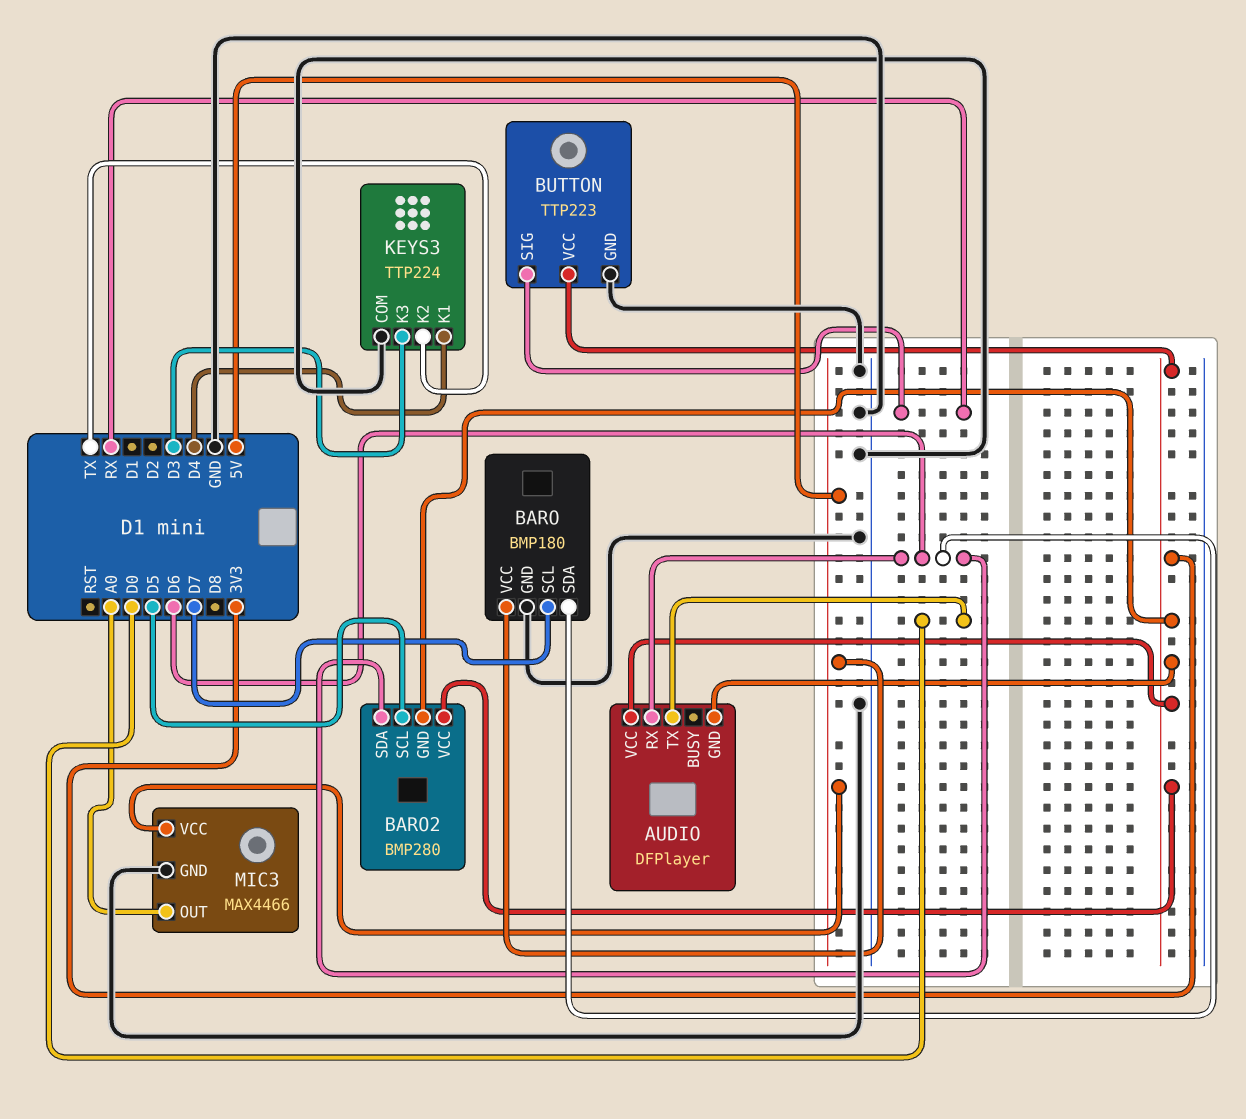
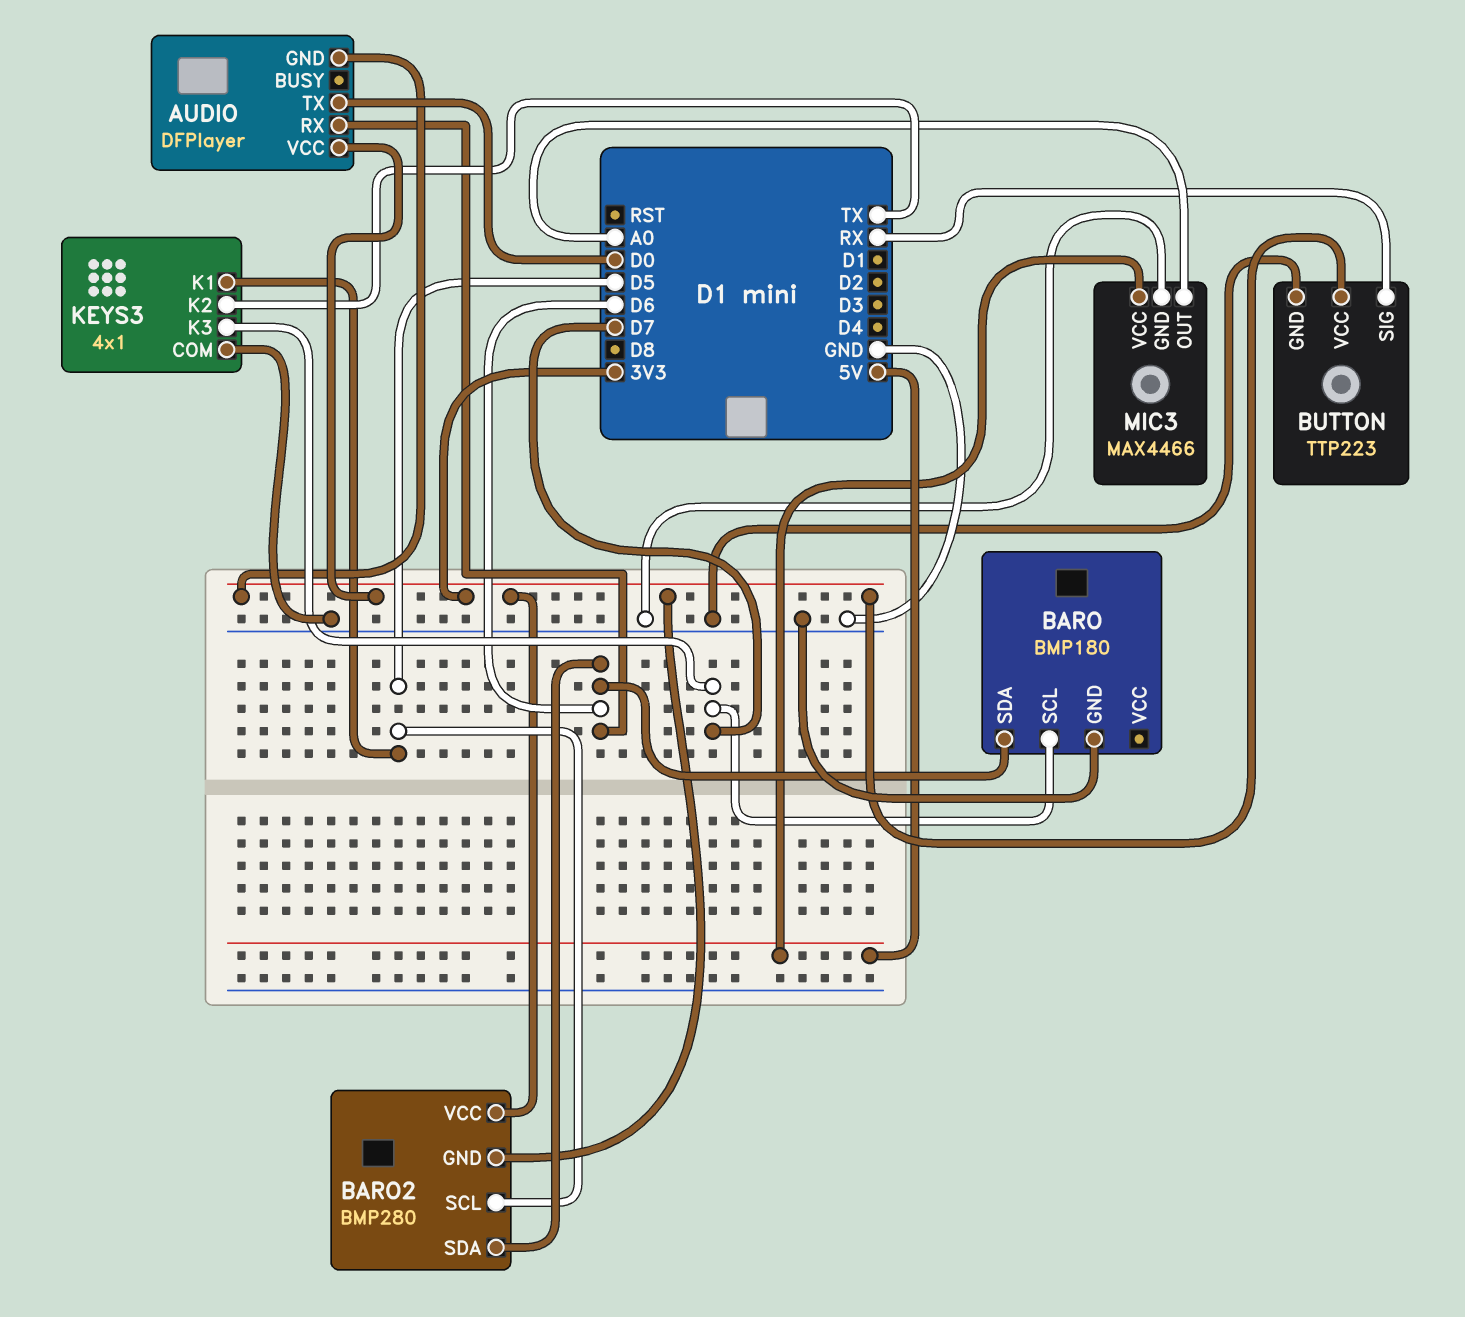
BARO pin VCC: 5V -> none
KEYS3: TTP224 -> 4x1
KEYS3 pin K1: D4 -> D5
KEYS3 pin K3: D3 -> D7

